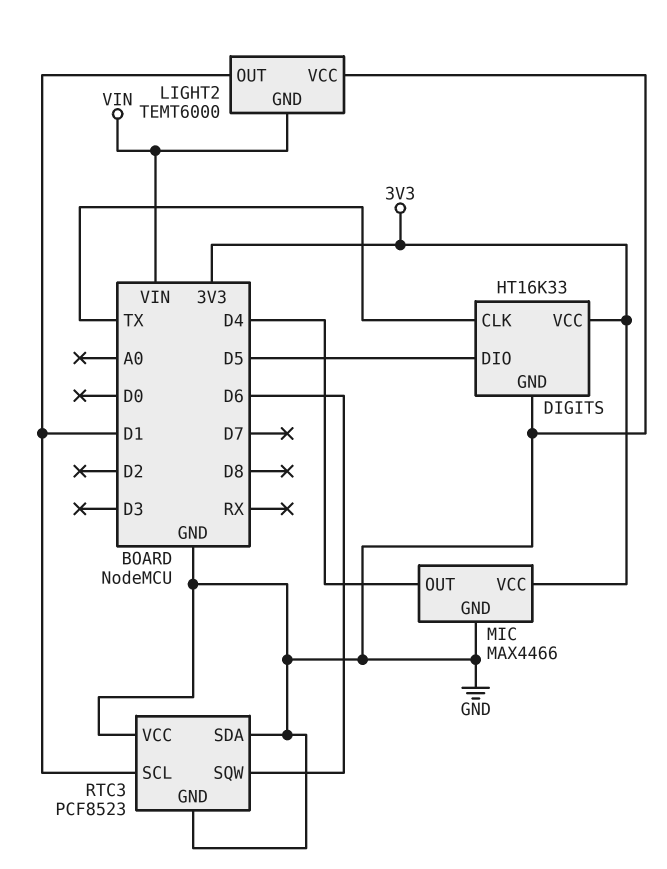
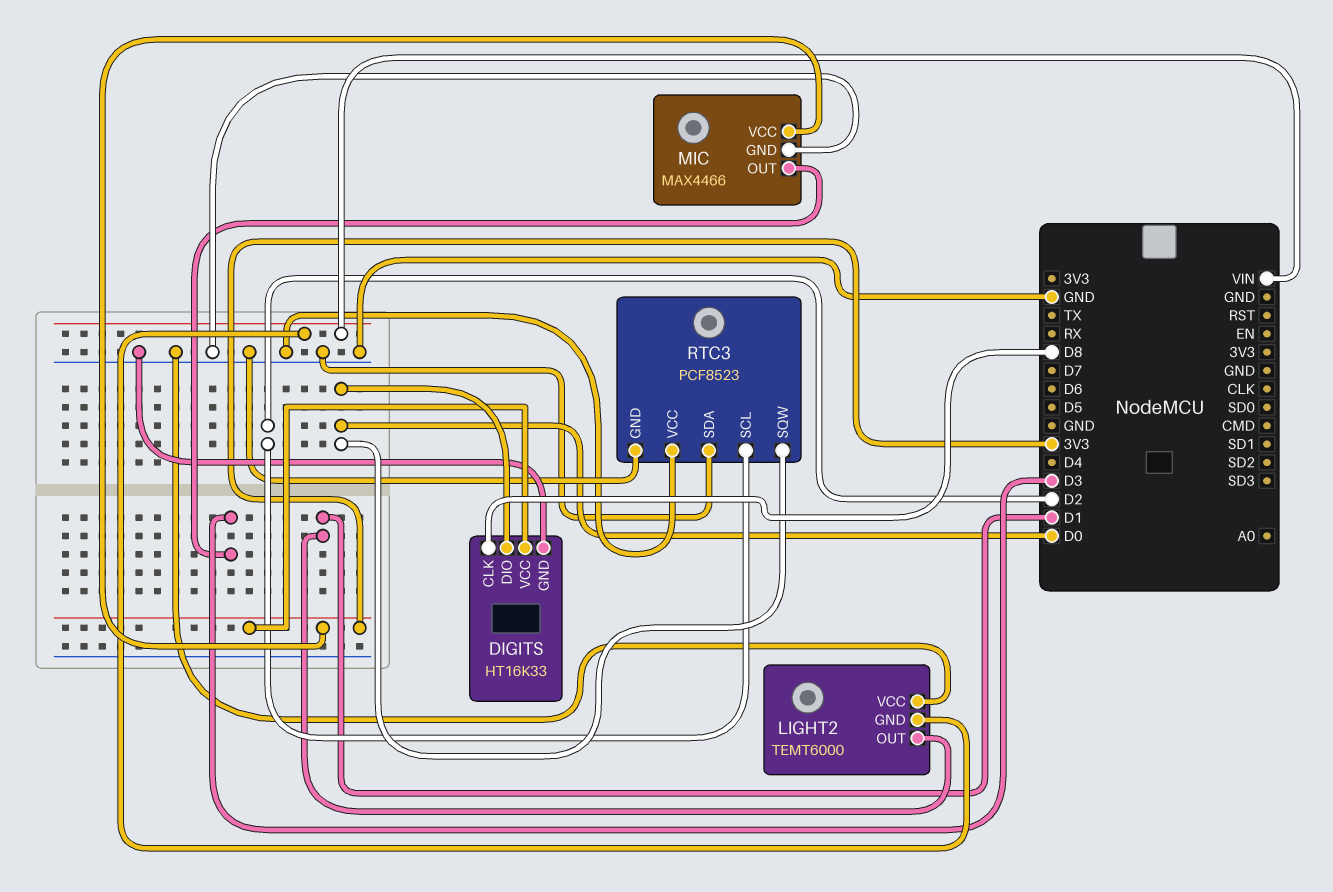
DIGITS pin CLK: TX -> D8
DIGITS pin DIO: D5 -> D0
MIC pin OUT: D4 -> D3
RTC3 pin SCL: D1 -> D2
RTC3 pin SQW: D6 -> D0

